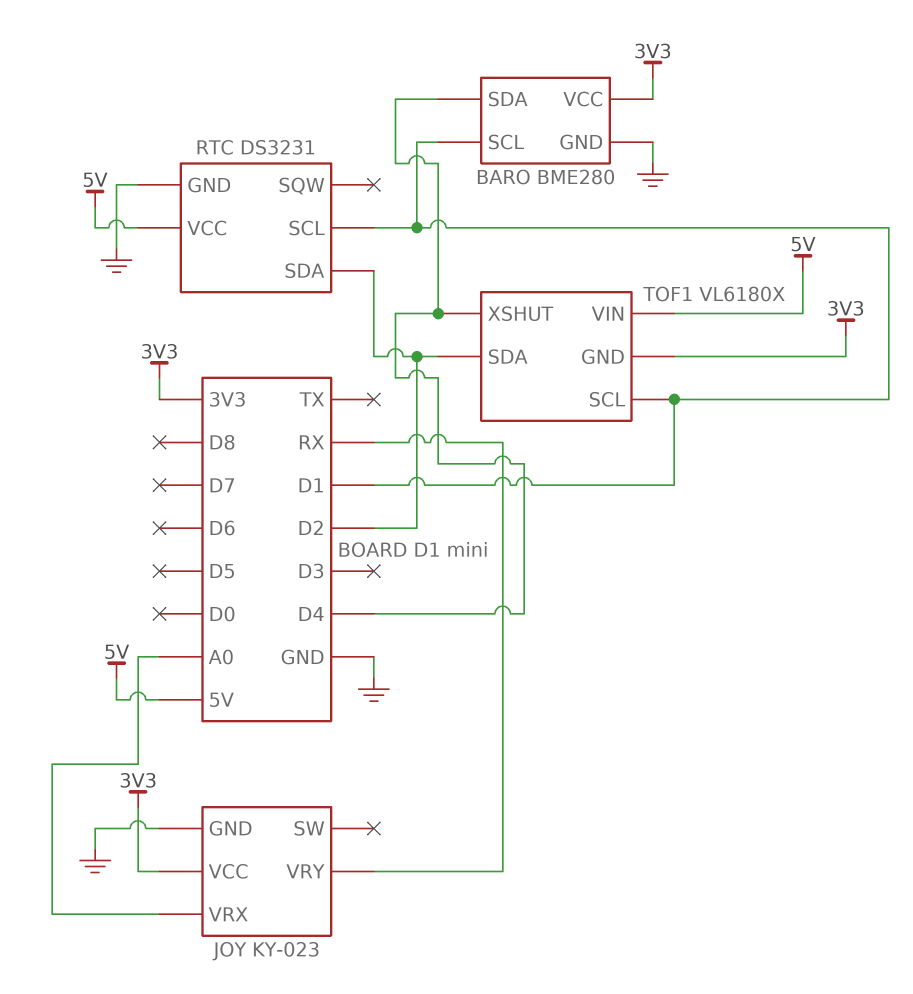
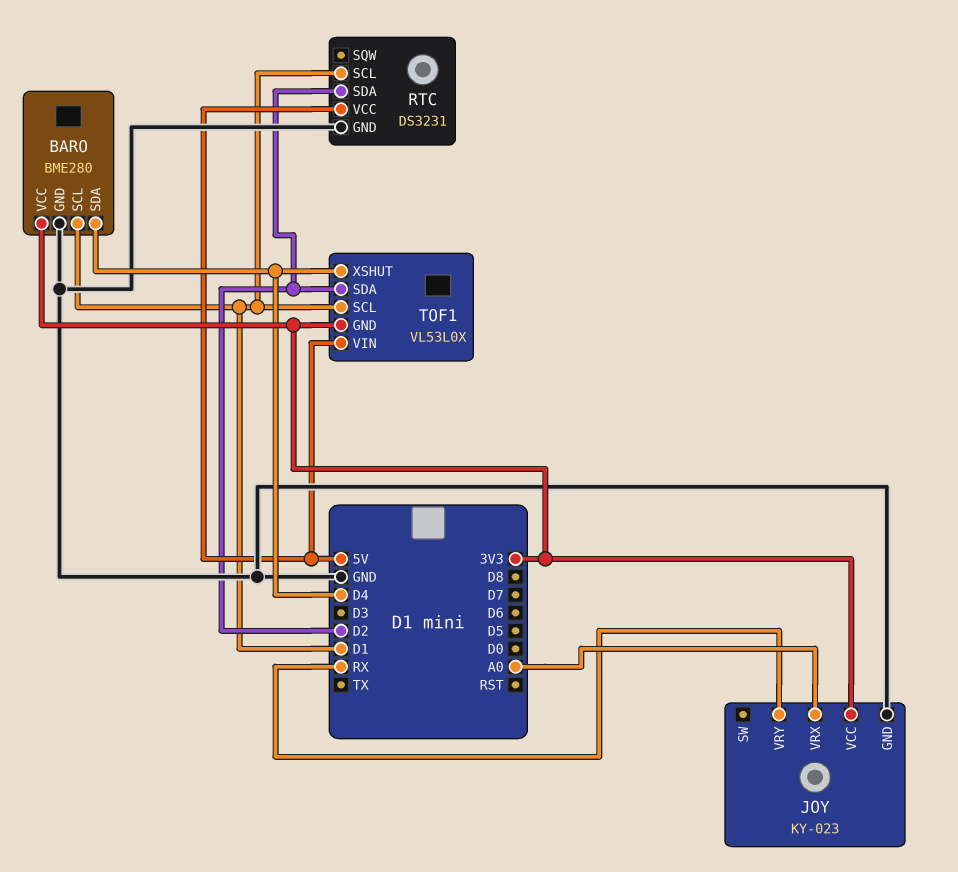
TOF1: VL6180X -> VL53L0X

